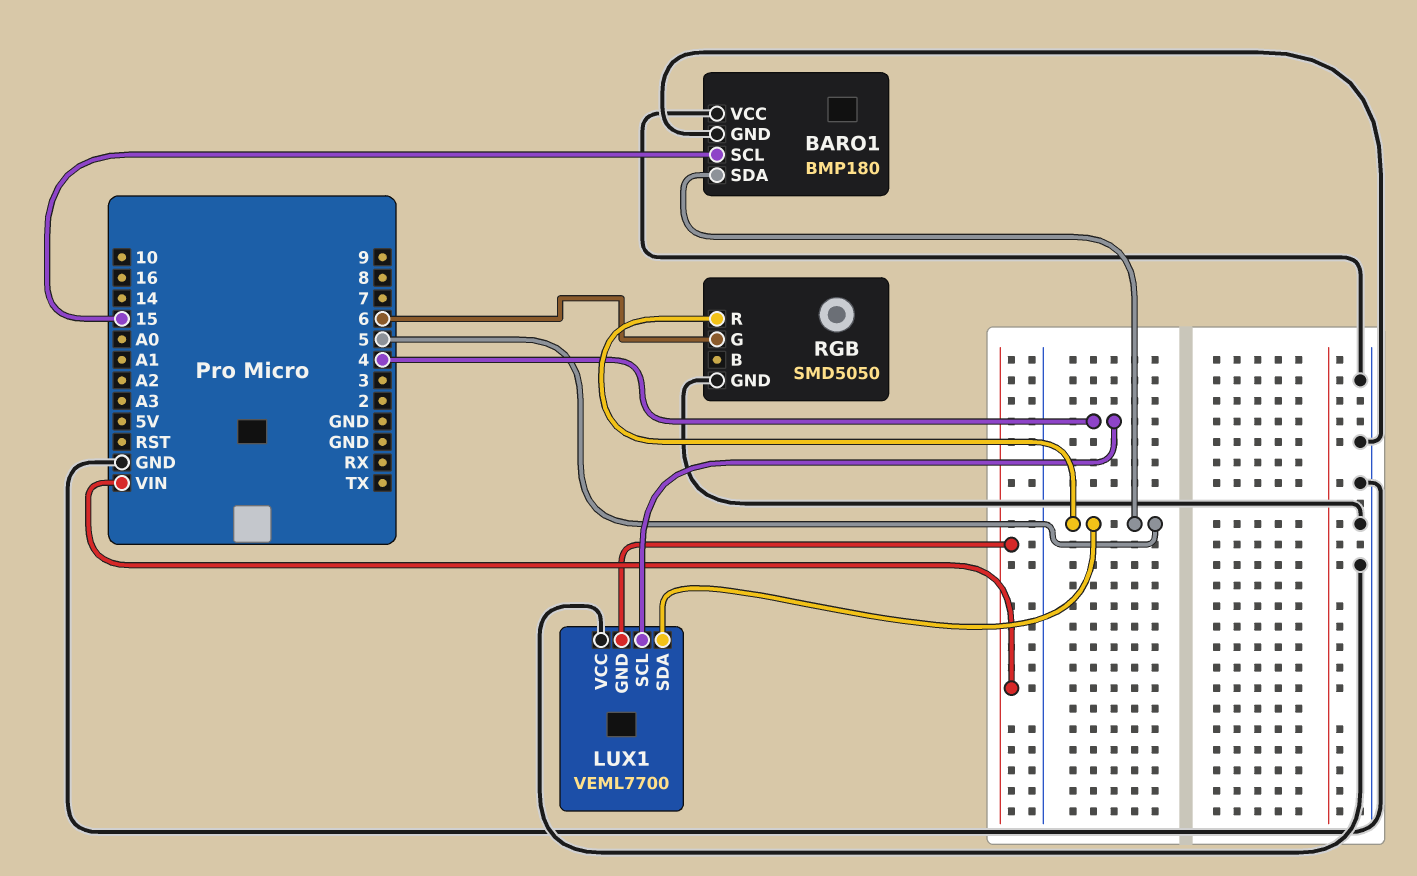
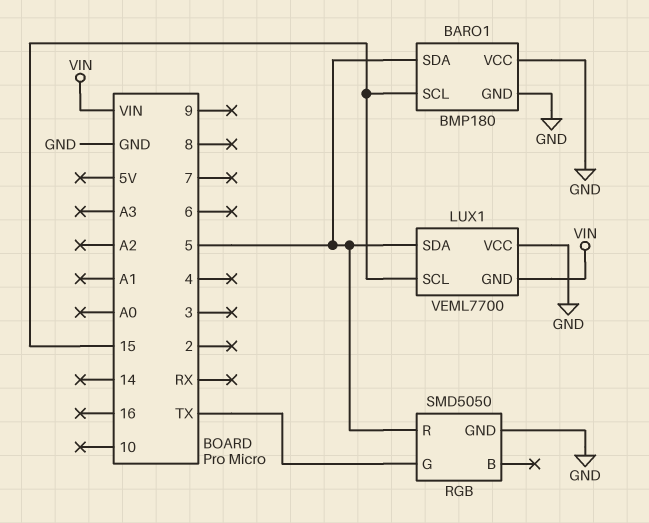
LUX1 pin SCL: 4 -> 15
RGB pin G: 6 -> TX

